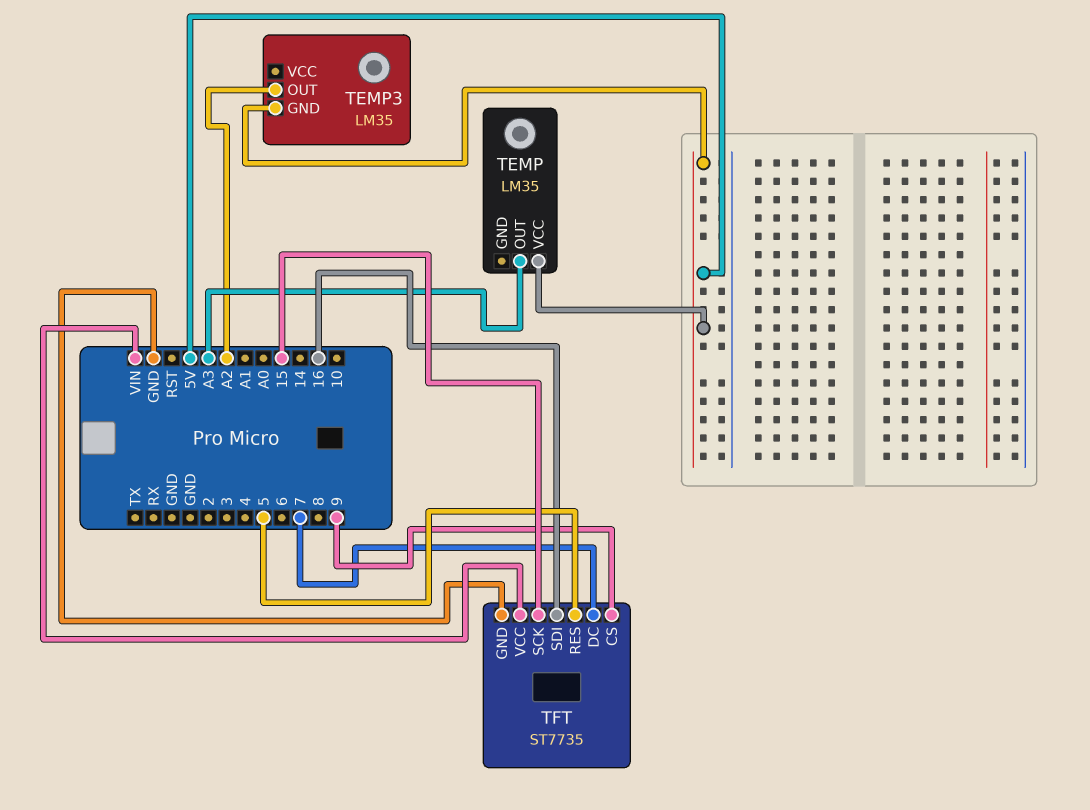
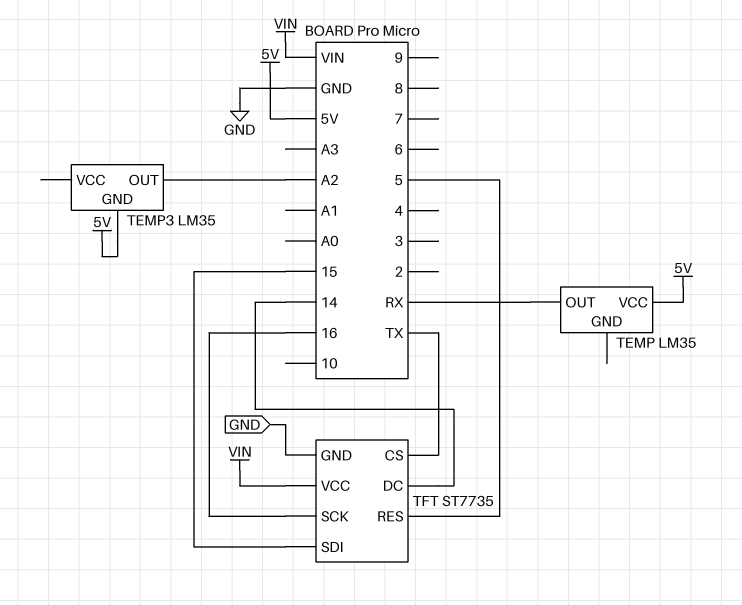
TEMP pin OUT: A3 -> RX
TFT pin CS: 9 -> TX
TFT pin DC: 7 -> 14
TFT pin SCK: 15 -> 16
TFT pin SDI: 16 -> 15

